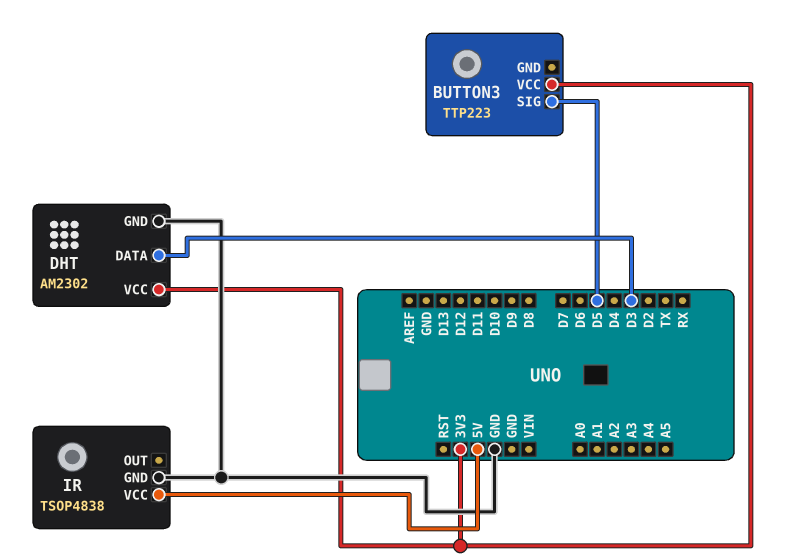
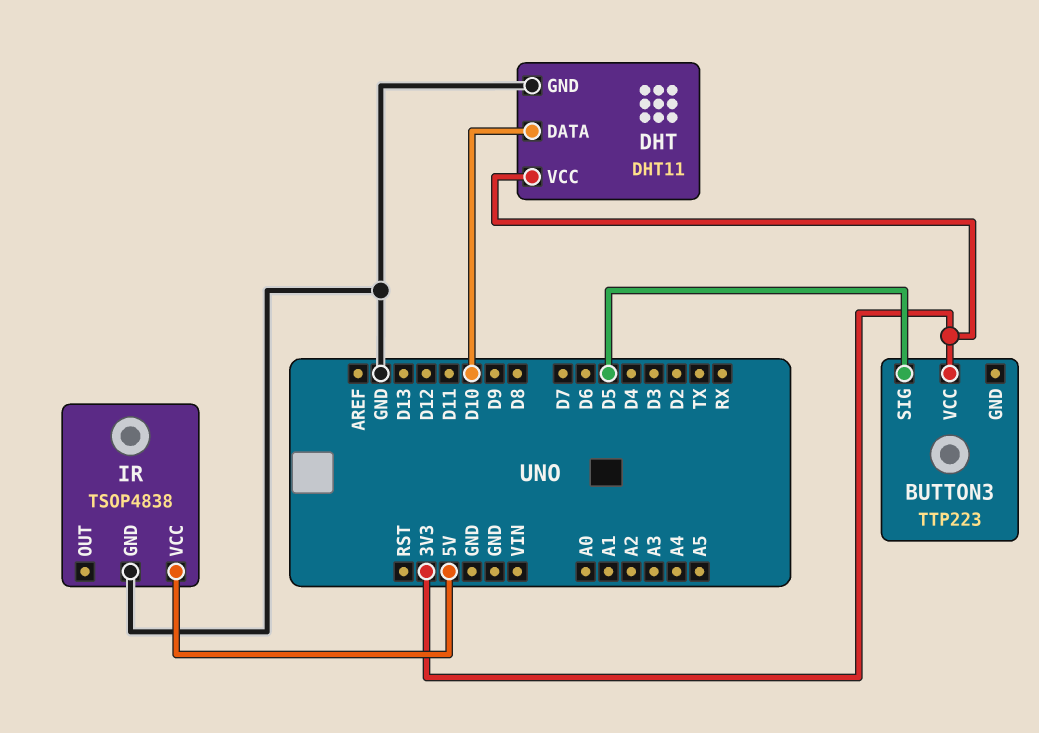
DHT: AM2302 -> DHT11
DHT pin DATA: D3 -> D10

